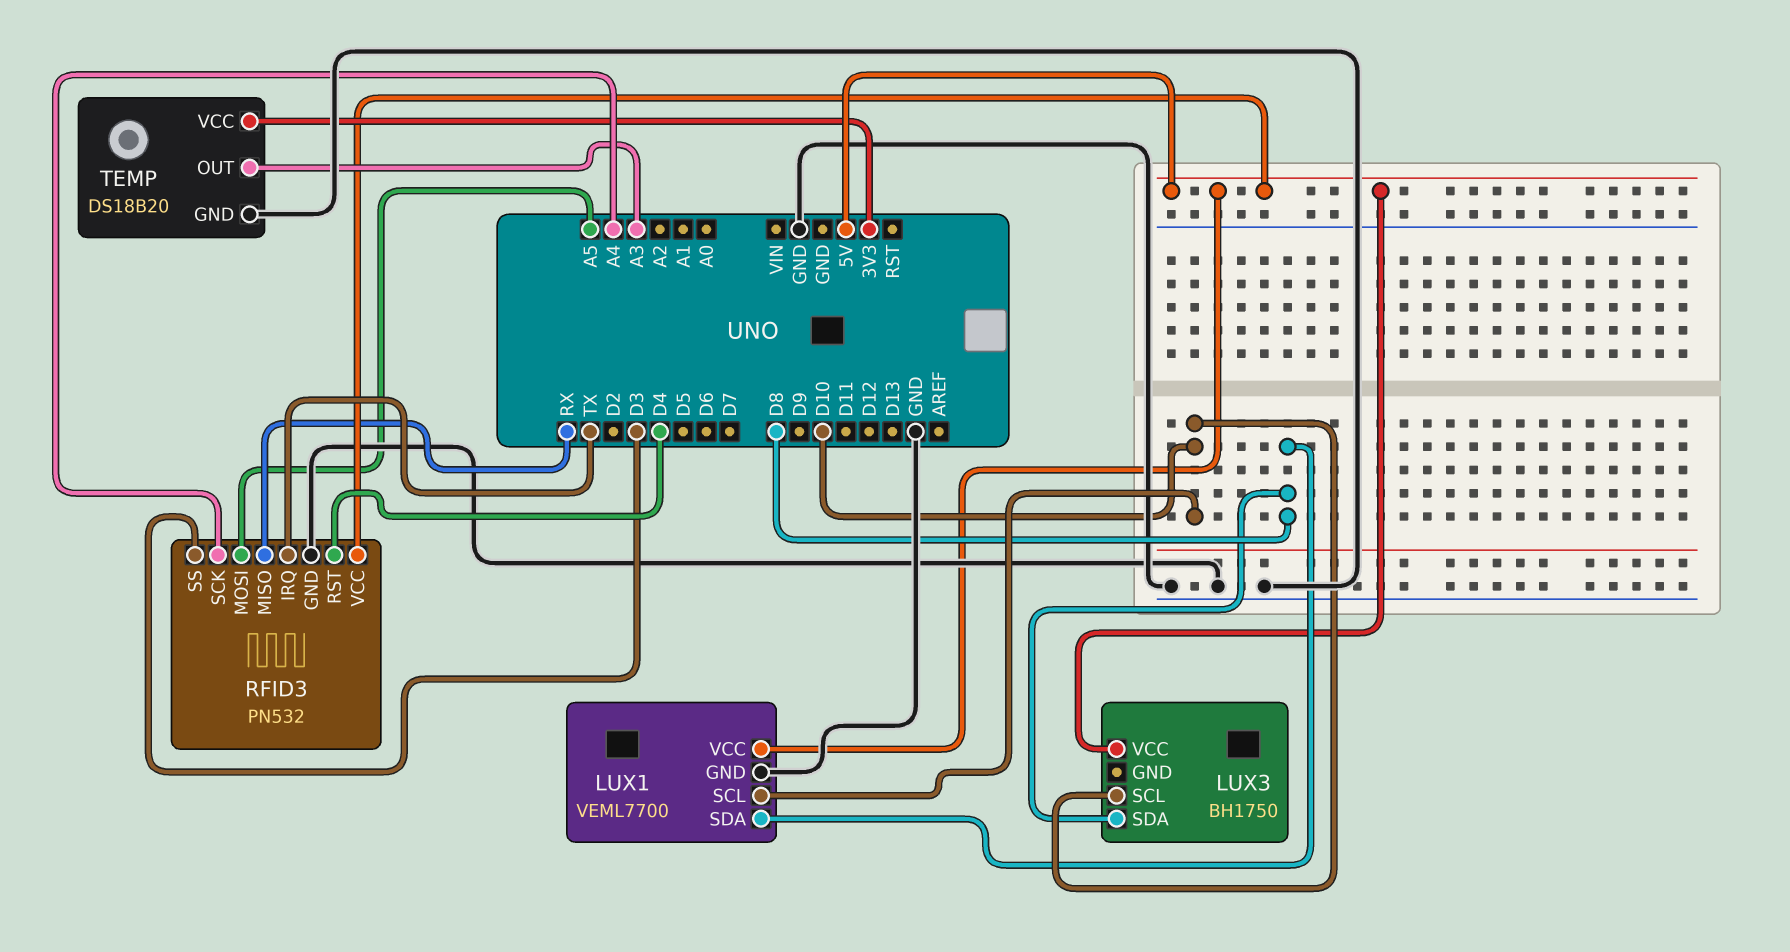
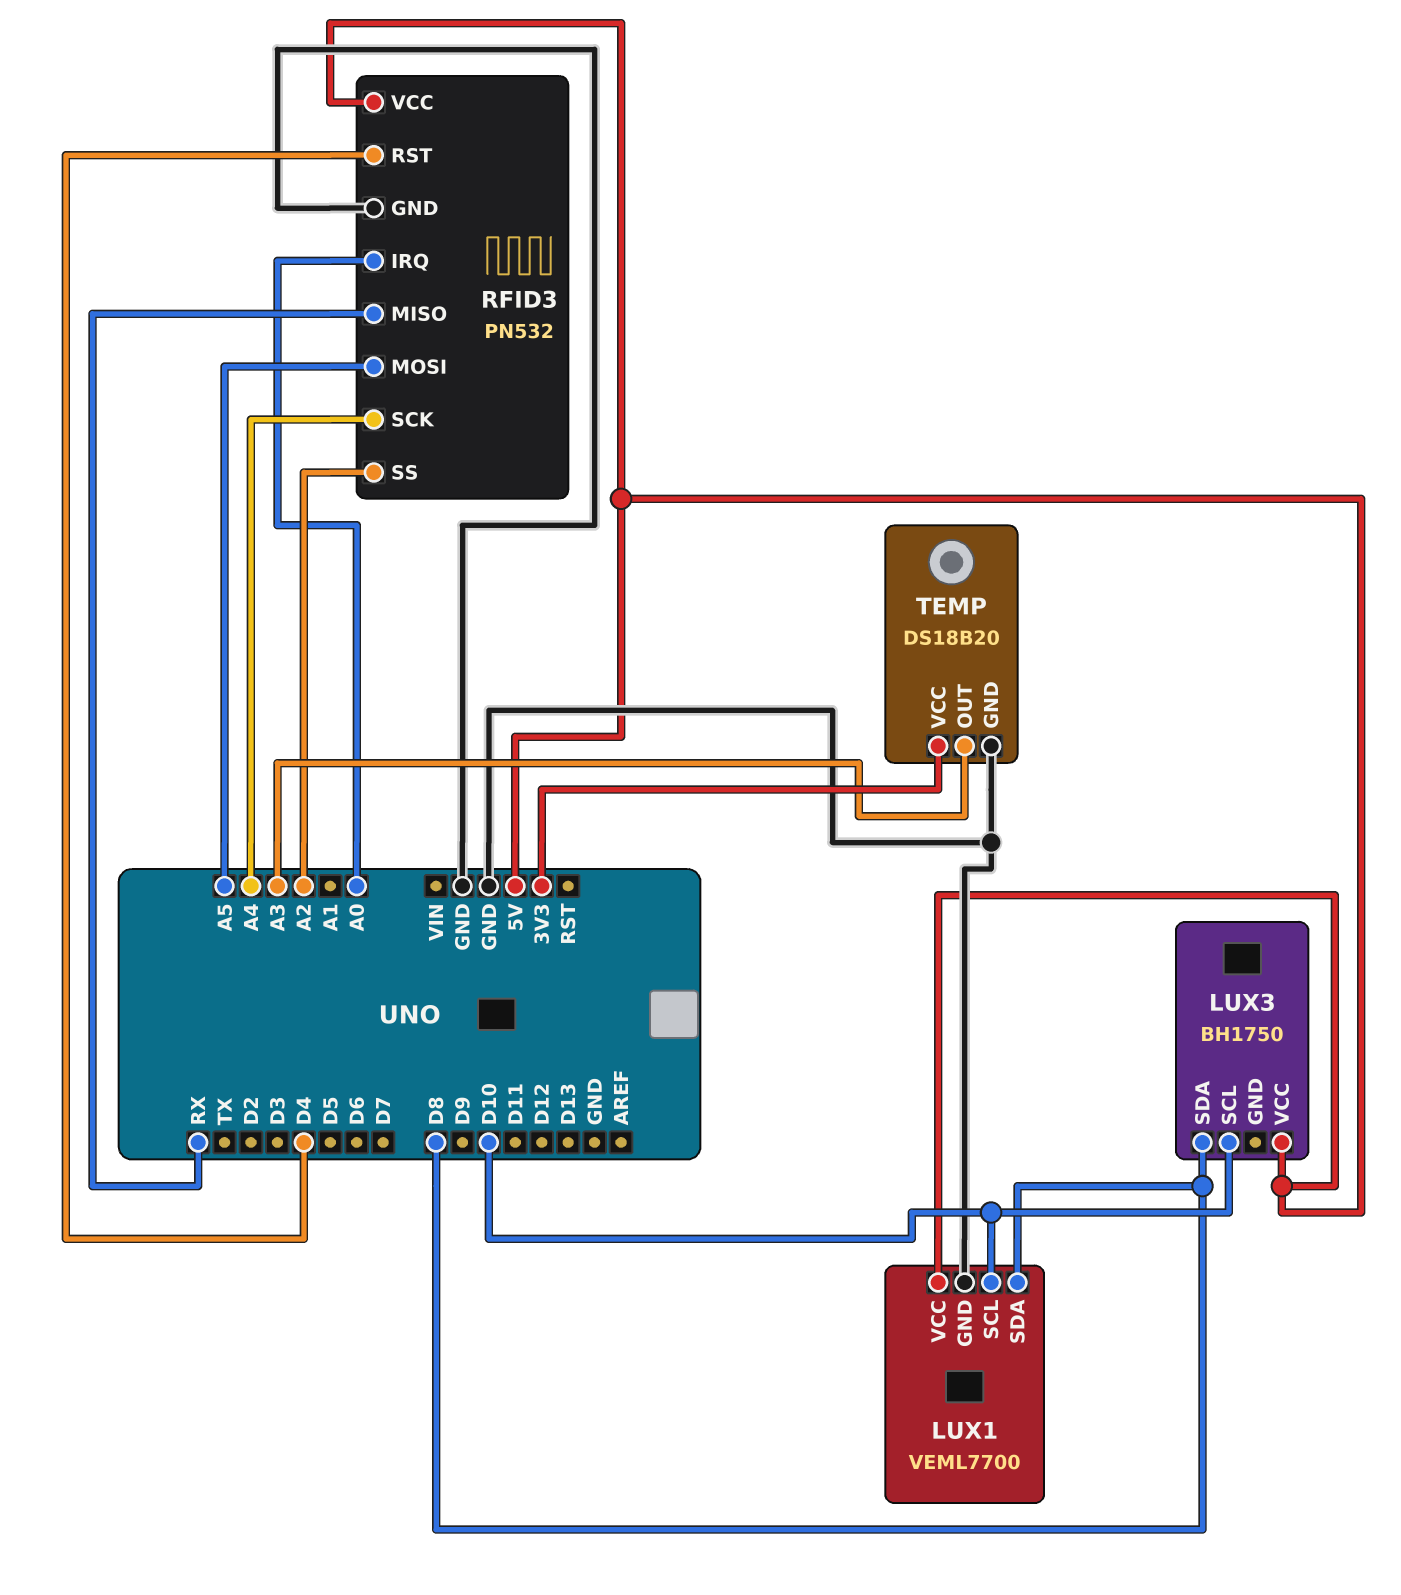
RFID3 pin IRQ: TX -> A0
RFID3 pin SS: D3 -> A2

